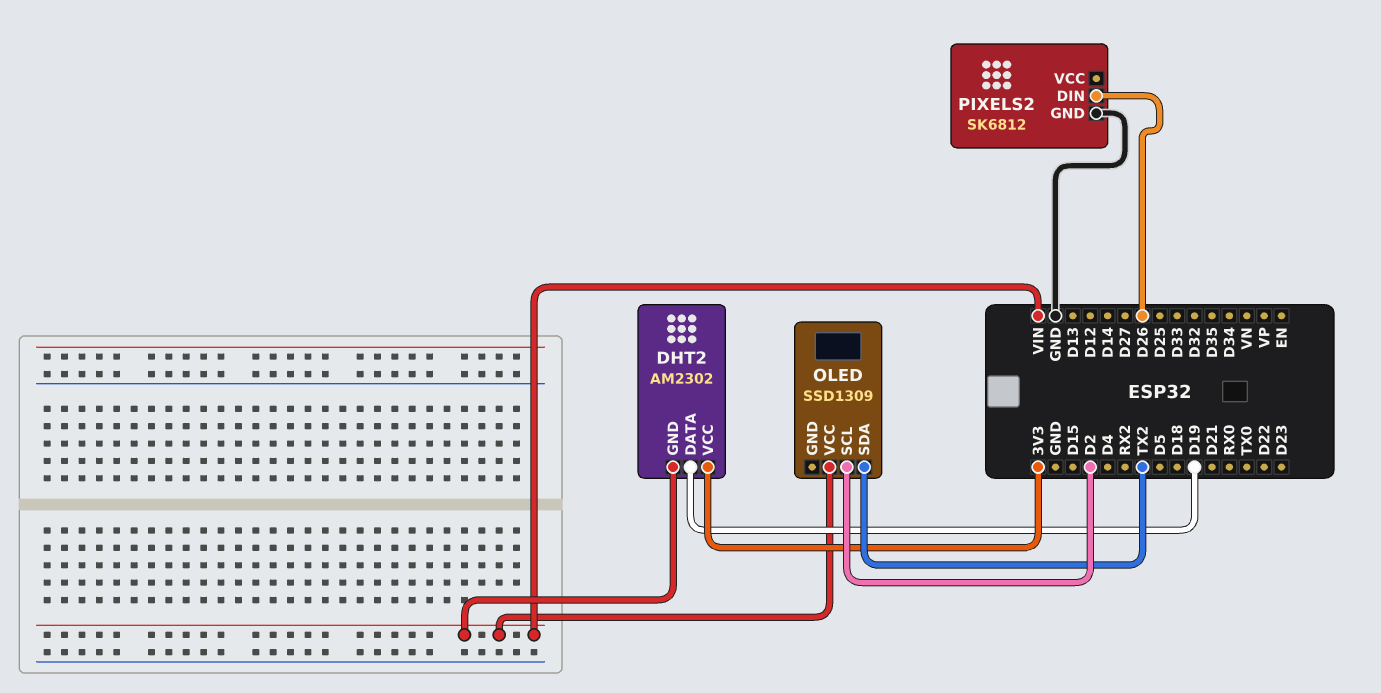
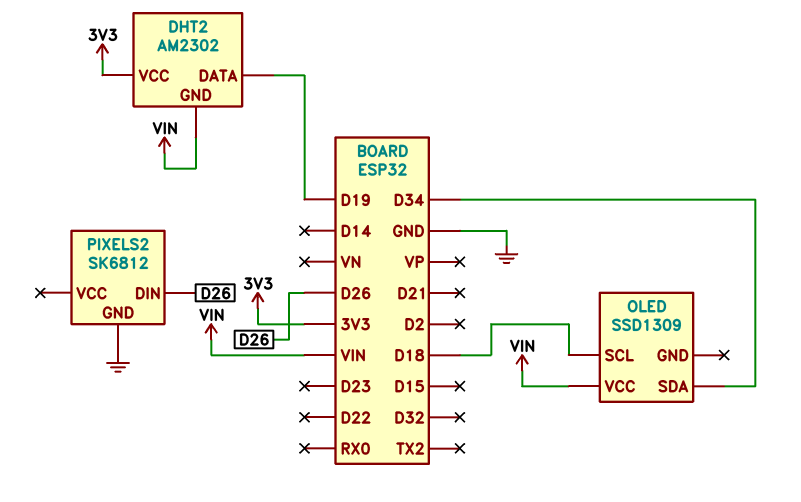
OLED pin SCL: D2 -> D18
OLED pin SDA: TX2 -> D34

